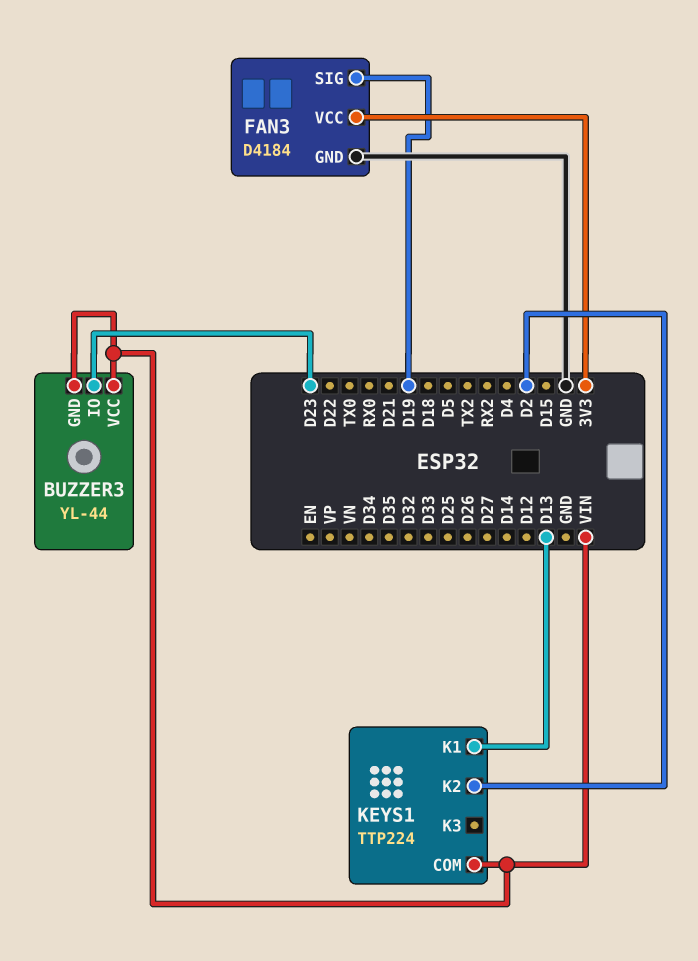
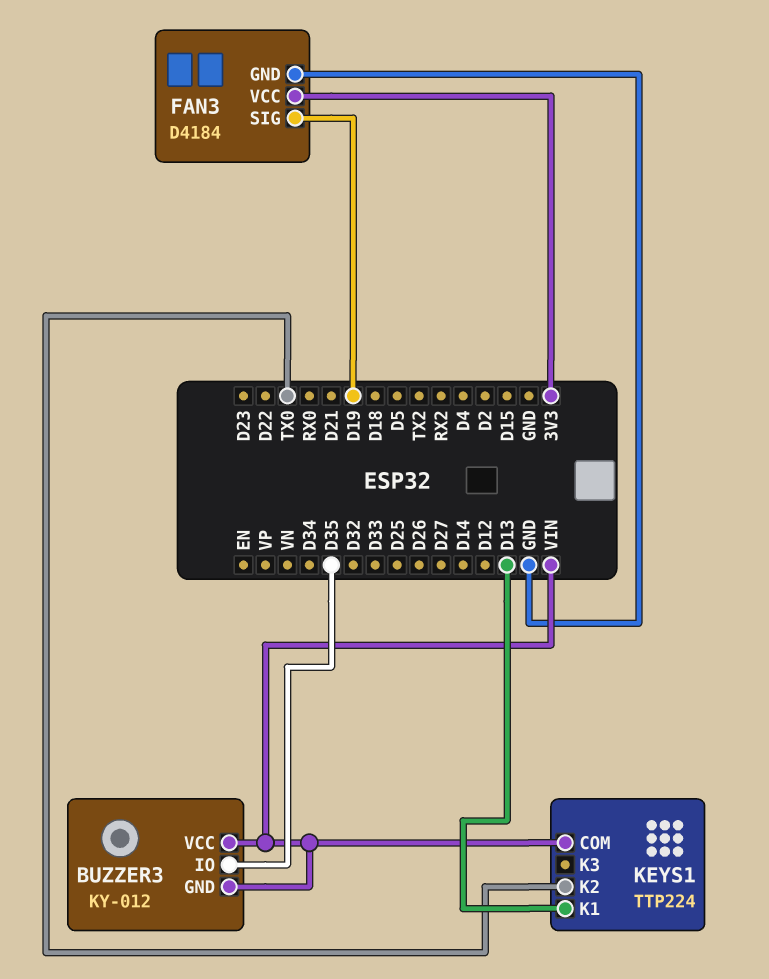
BUZZER3: YL-44 -> KY-012
BUZZER3 pin IO: D23 -> D35
KEYS1 pin K2: D2 -> TX0

